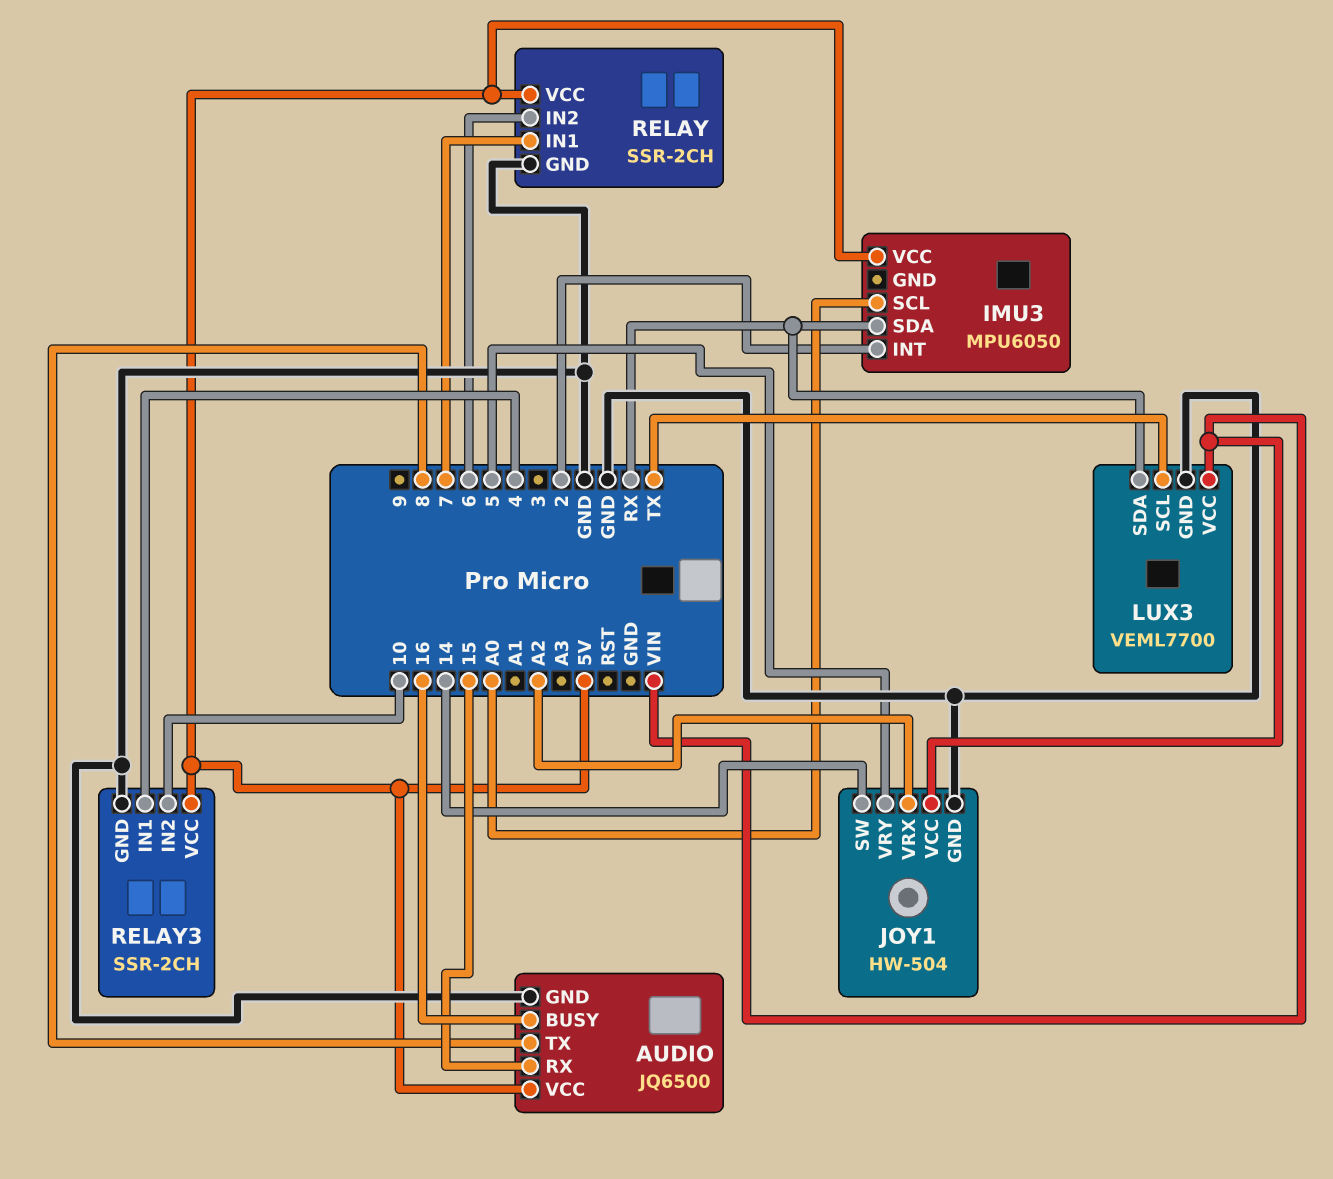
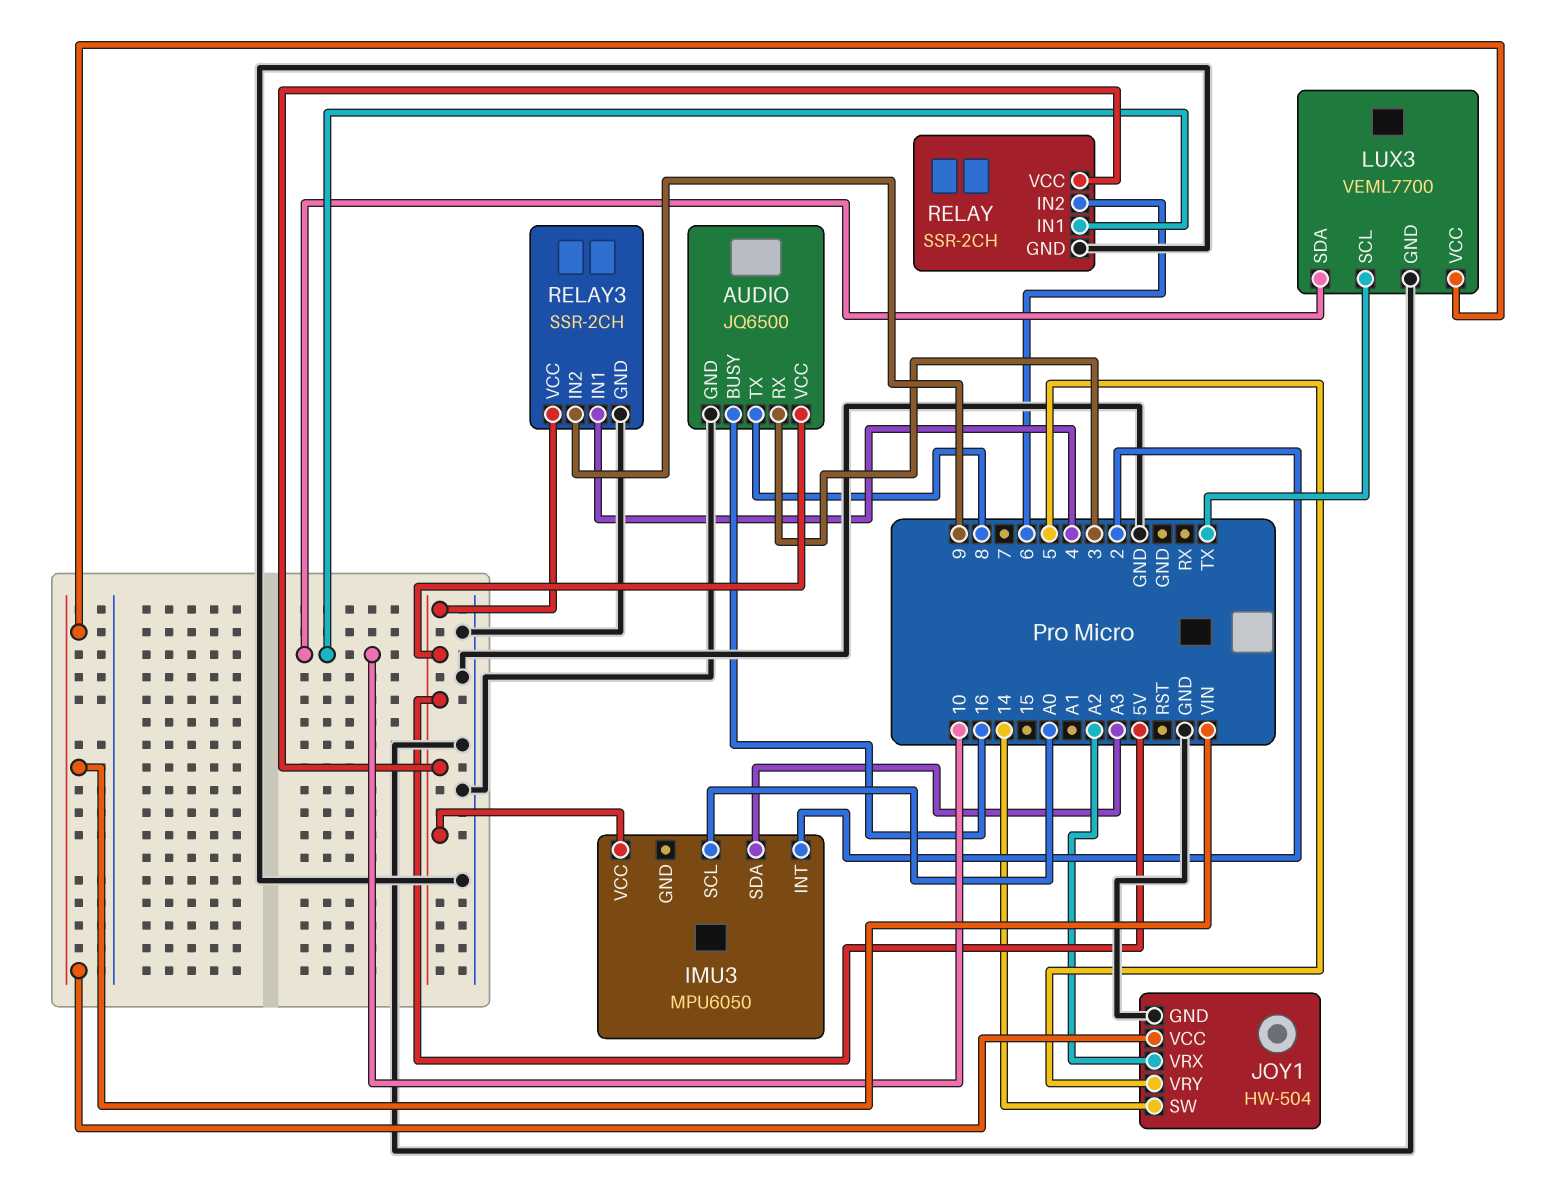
AUDIO pin RX: 15 -> 3
IMU3 pin SDA: RX -> A3
LUX3 pin SDA: RX -> 10
RELAY pin IN1: 7 -> 10
RELAY3 pin IN2: 10 -> 9

